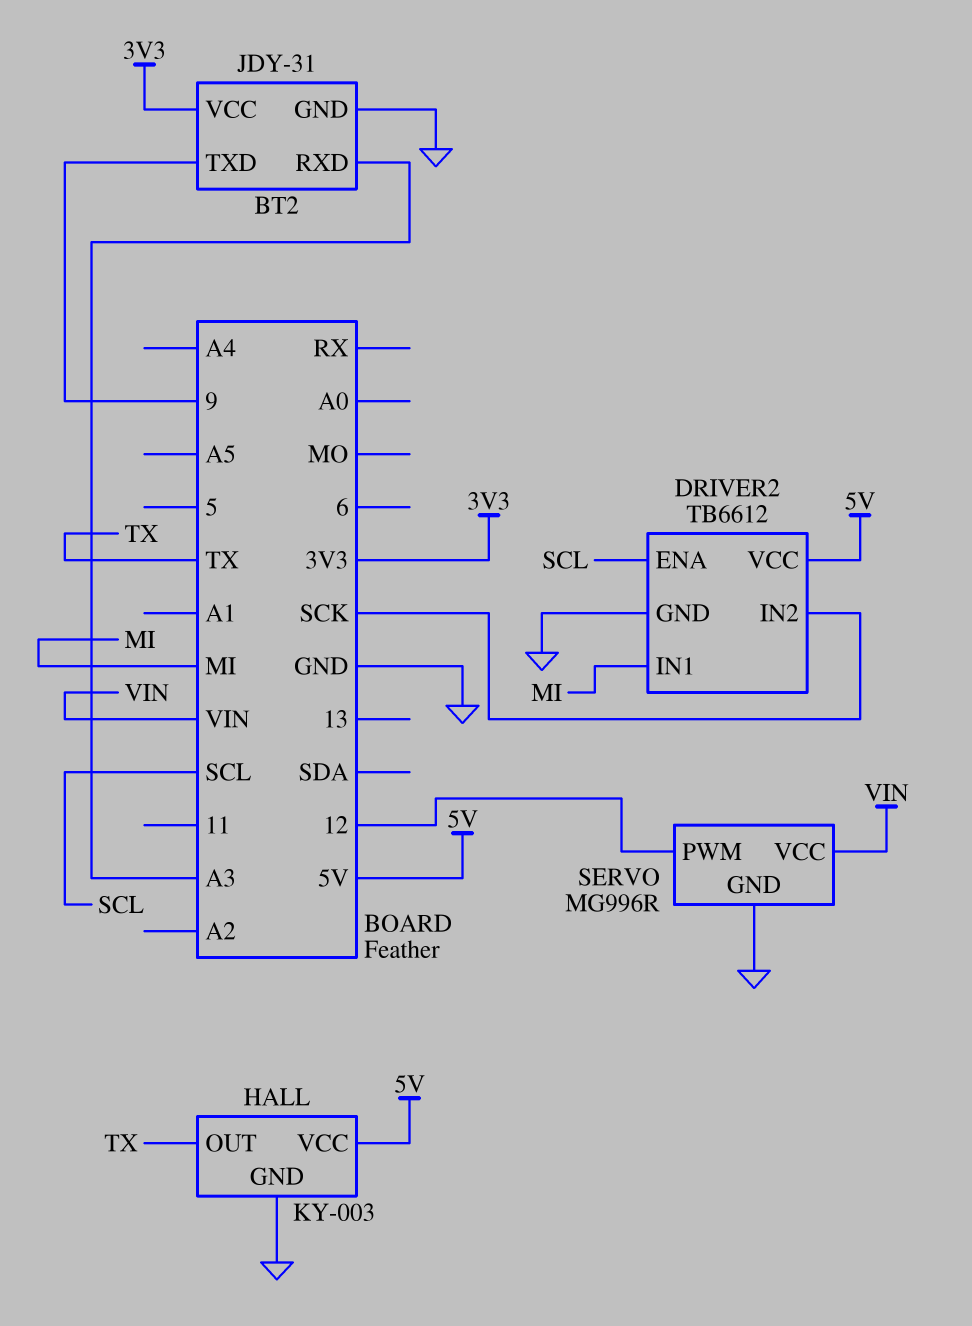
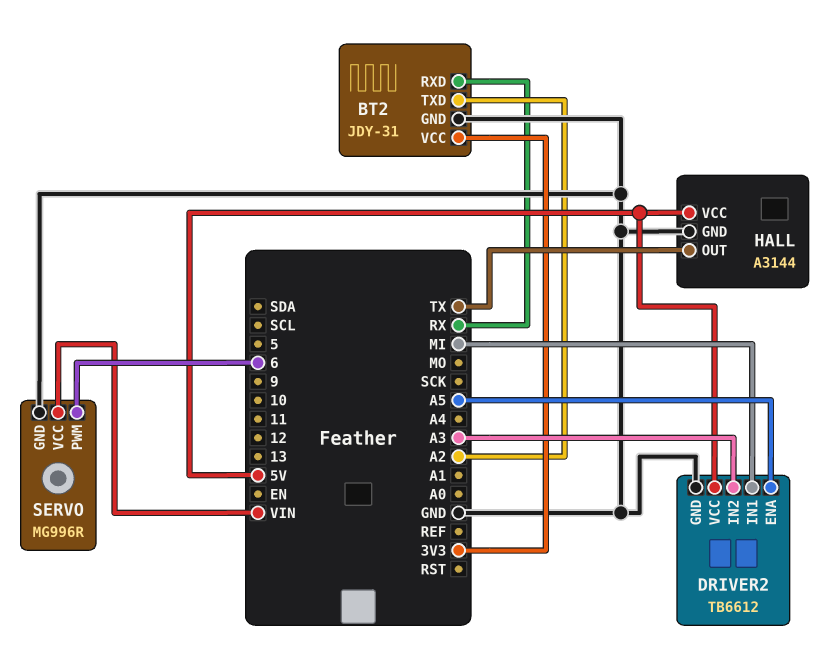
BT2 pin RXD: A3 -> RX
BT2 pin TXD: 9 -> A2
DRIVER2 pin ENA: SCL -> A5
DRIVER2 pin IN2: SCK -> A3
HALL: KY-003 -> A3144
SERVO pin PWM: 12 -> 6

